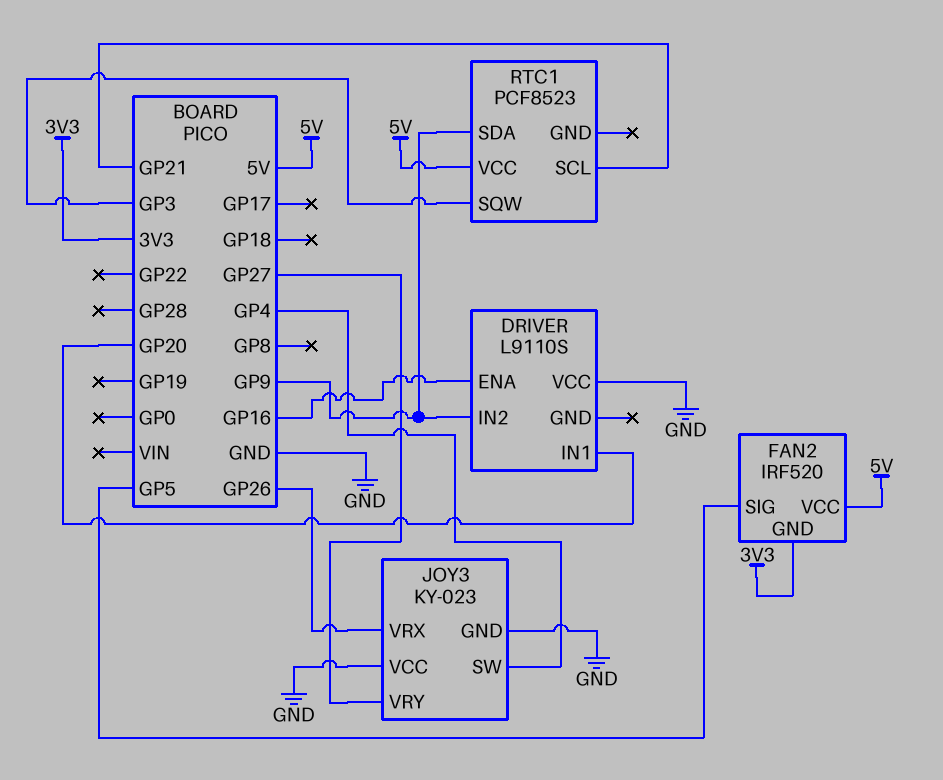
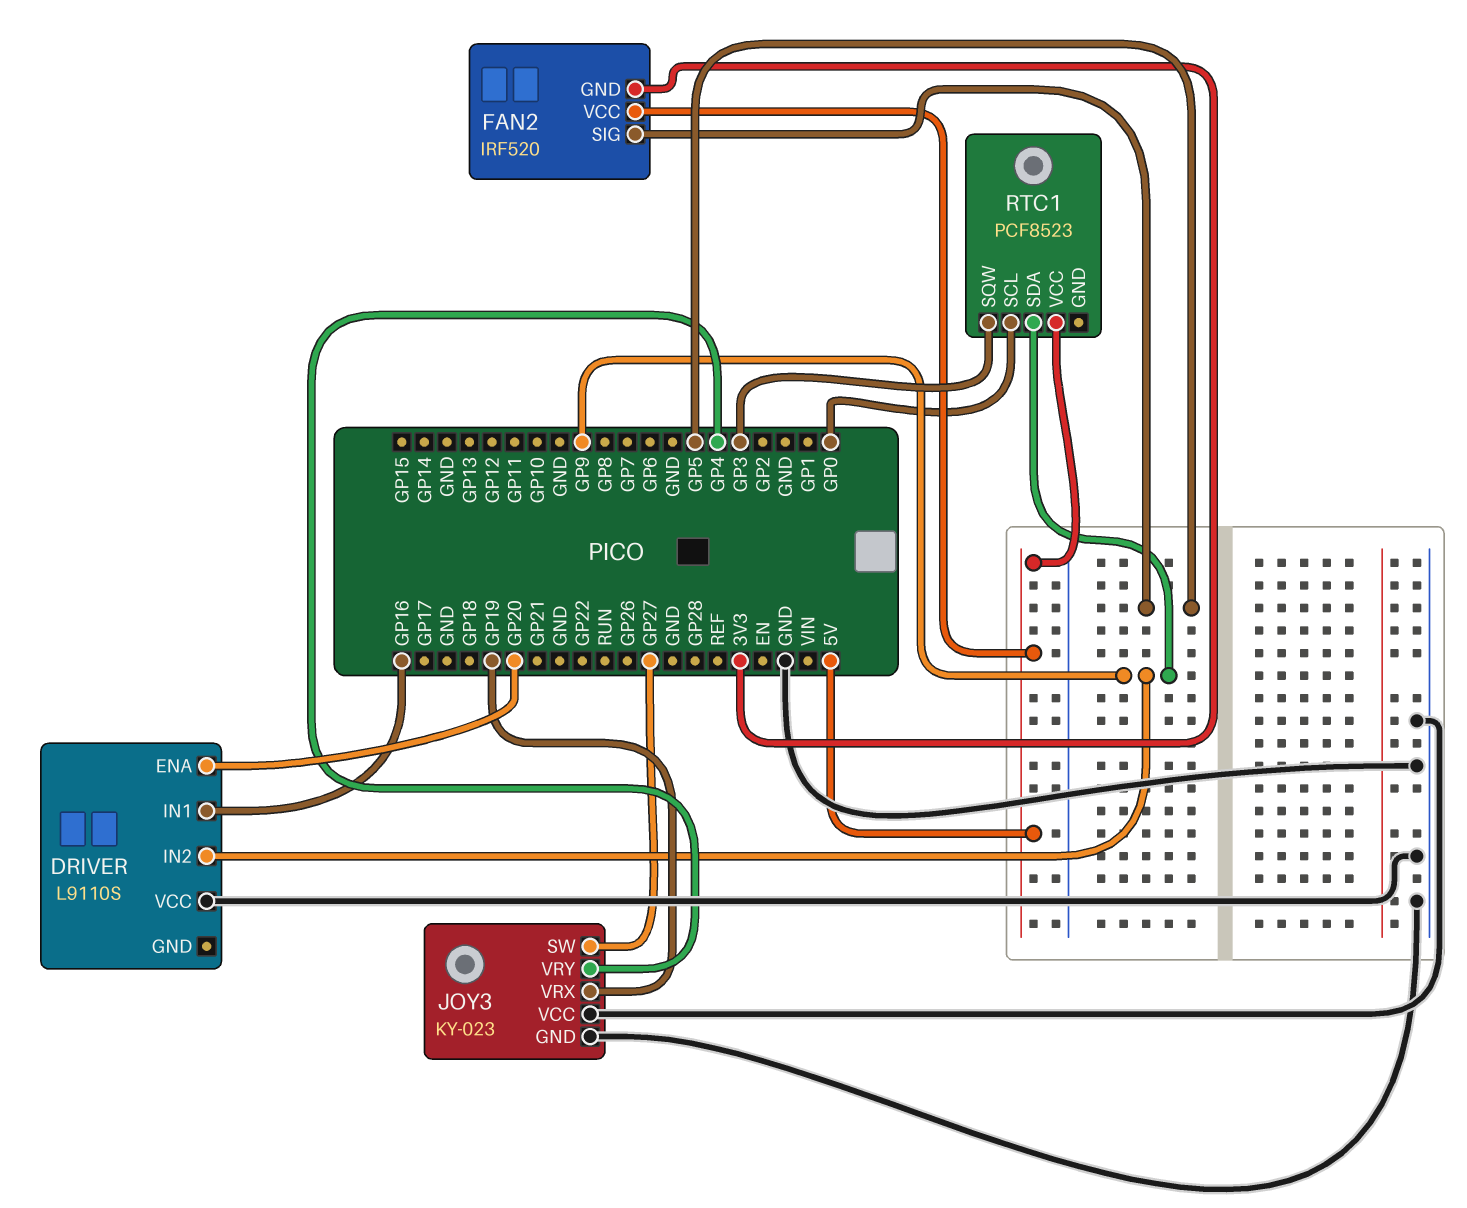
DRIVER pin ENA: GP16 -> GP20
DRIVER pin IN1: GP20 -> GP16
JOY3 pin SW: GP4 -> GP27
JOY3 pin VRX: GP26 -> GP19
JOY3 pin VRY: GP27 -> GP4
RTC1 pin SCL: GP21 -> GP0

